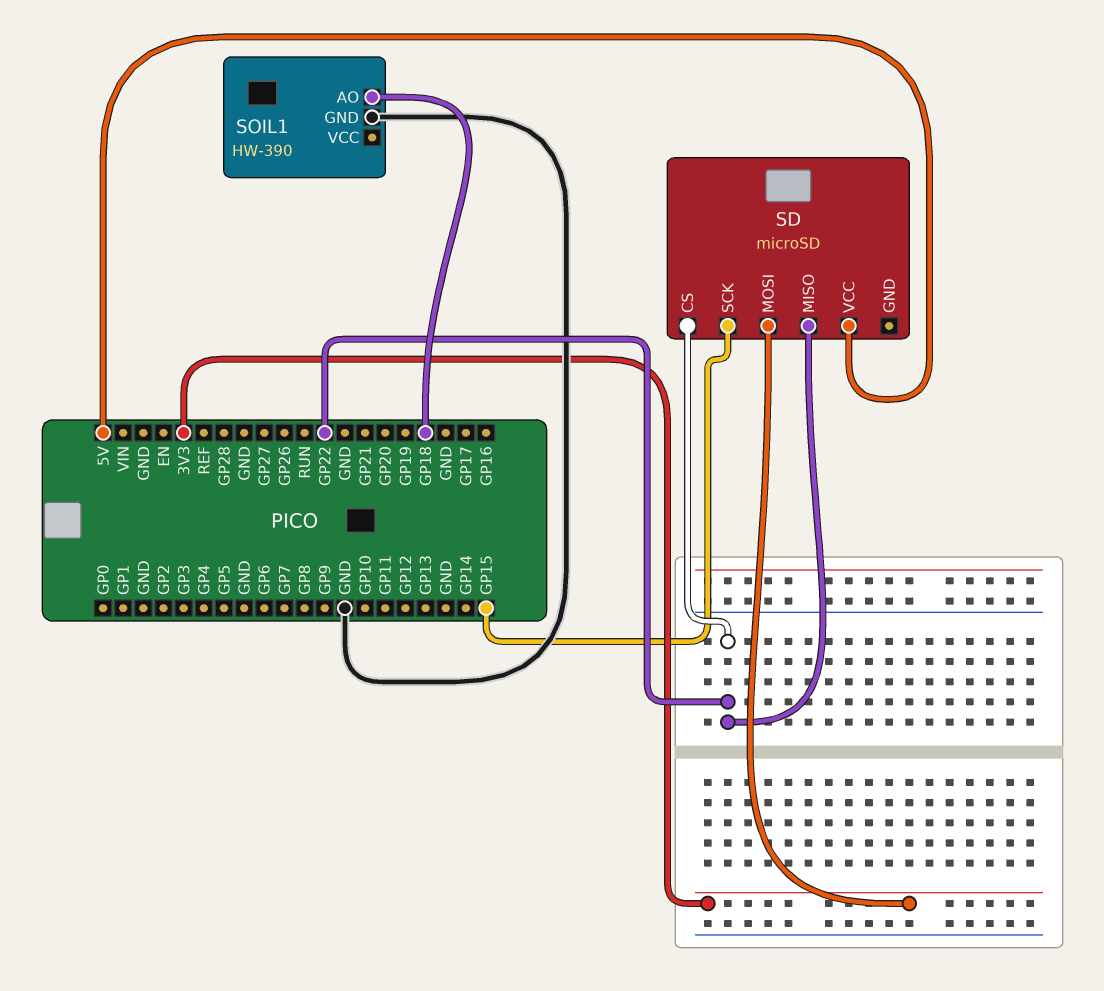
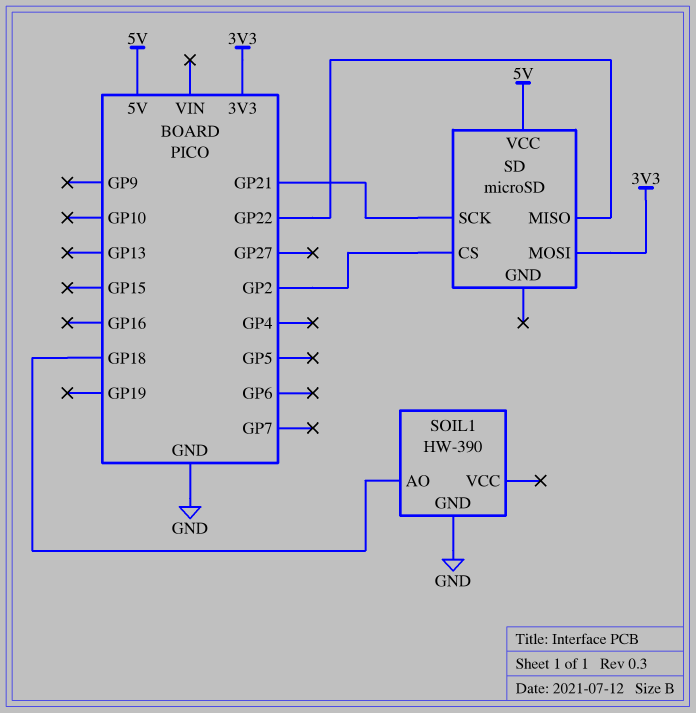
SD pin CS: GP22 -> GP2
SD pin SCK: GP15 -> GP21

